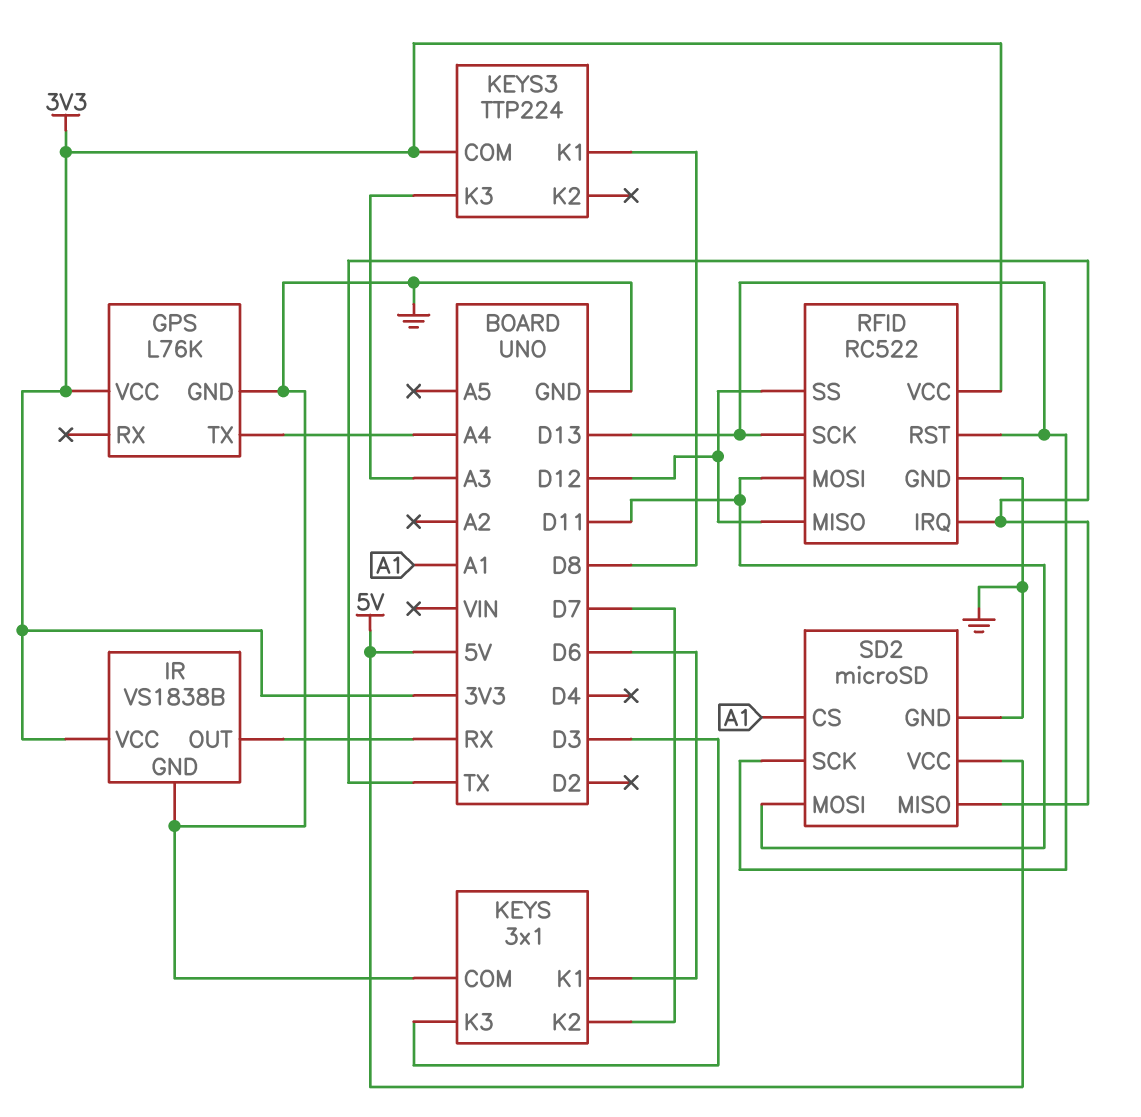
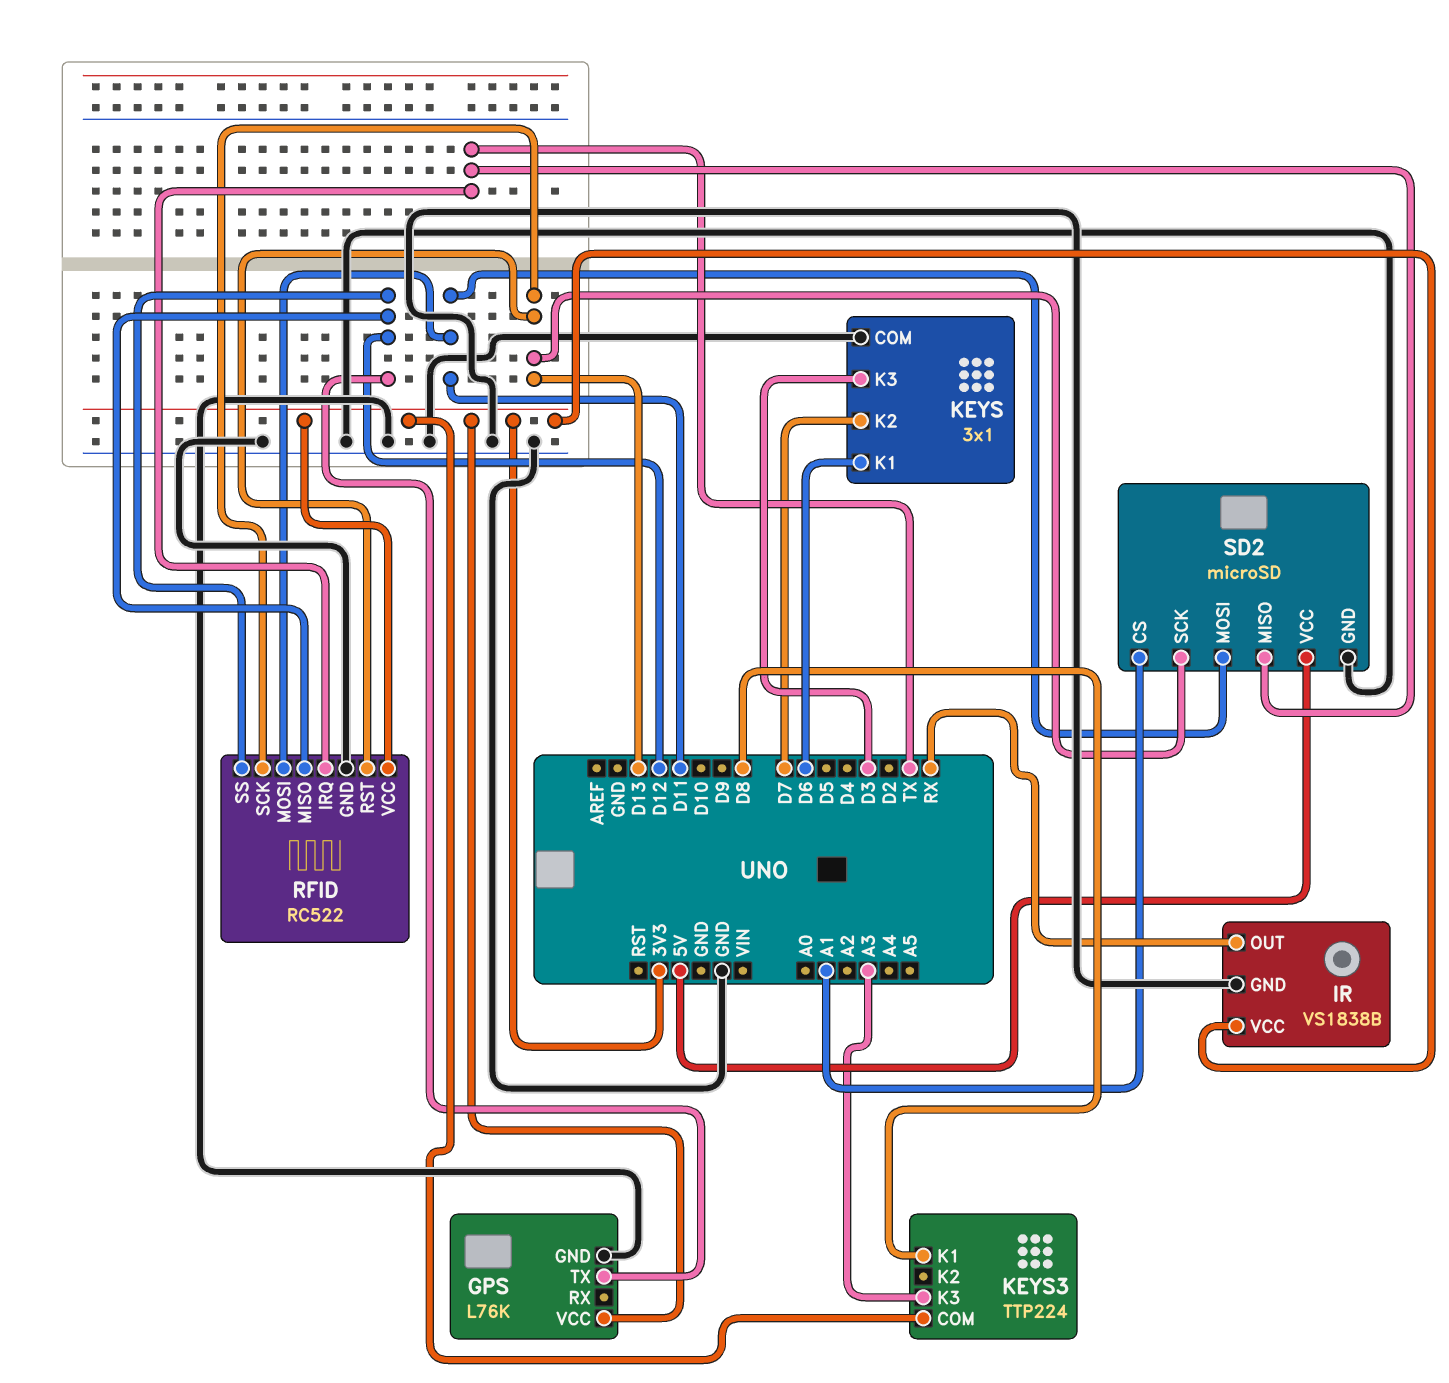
GPS pin TX: A4 -> D12

